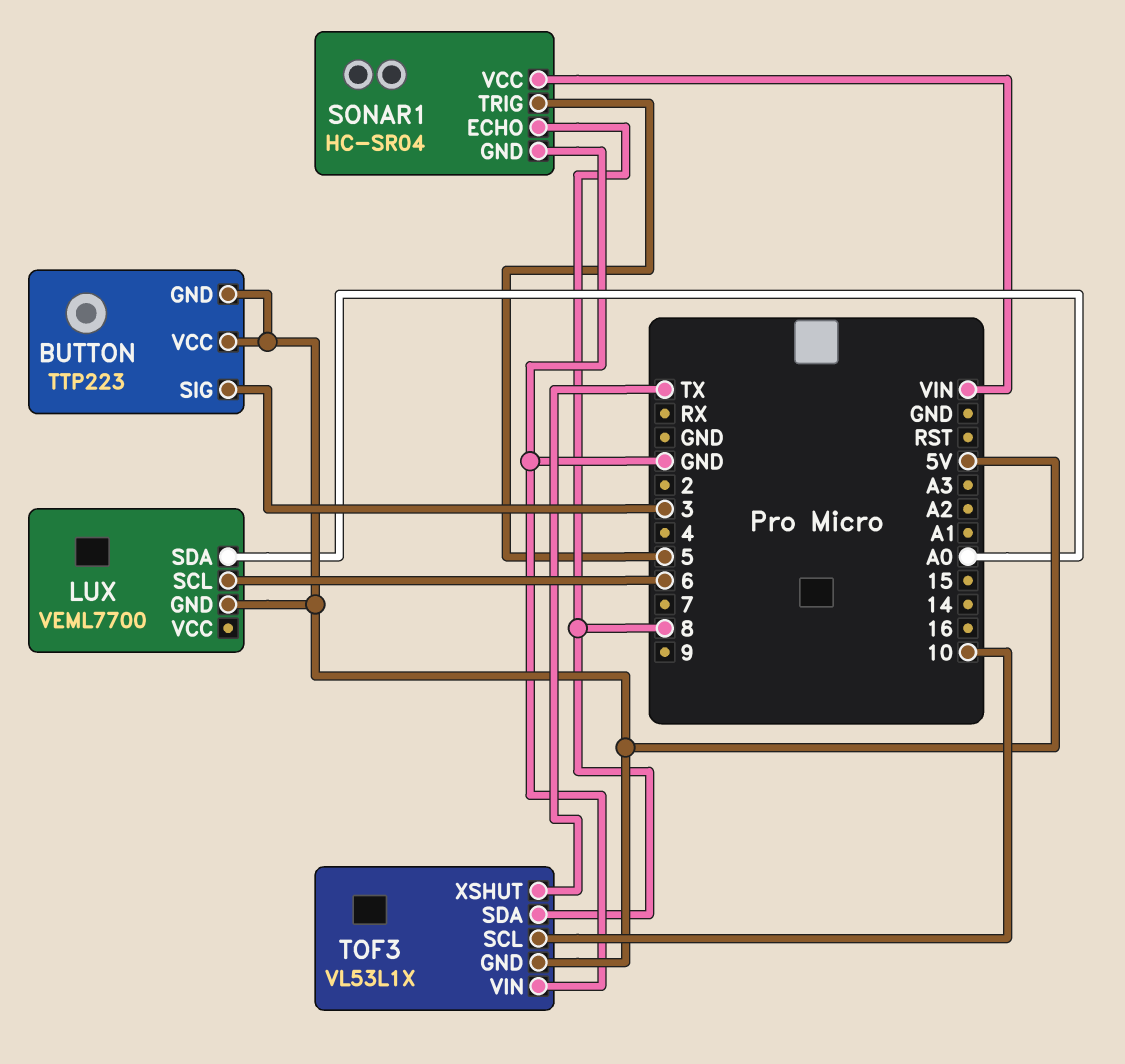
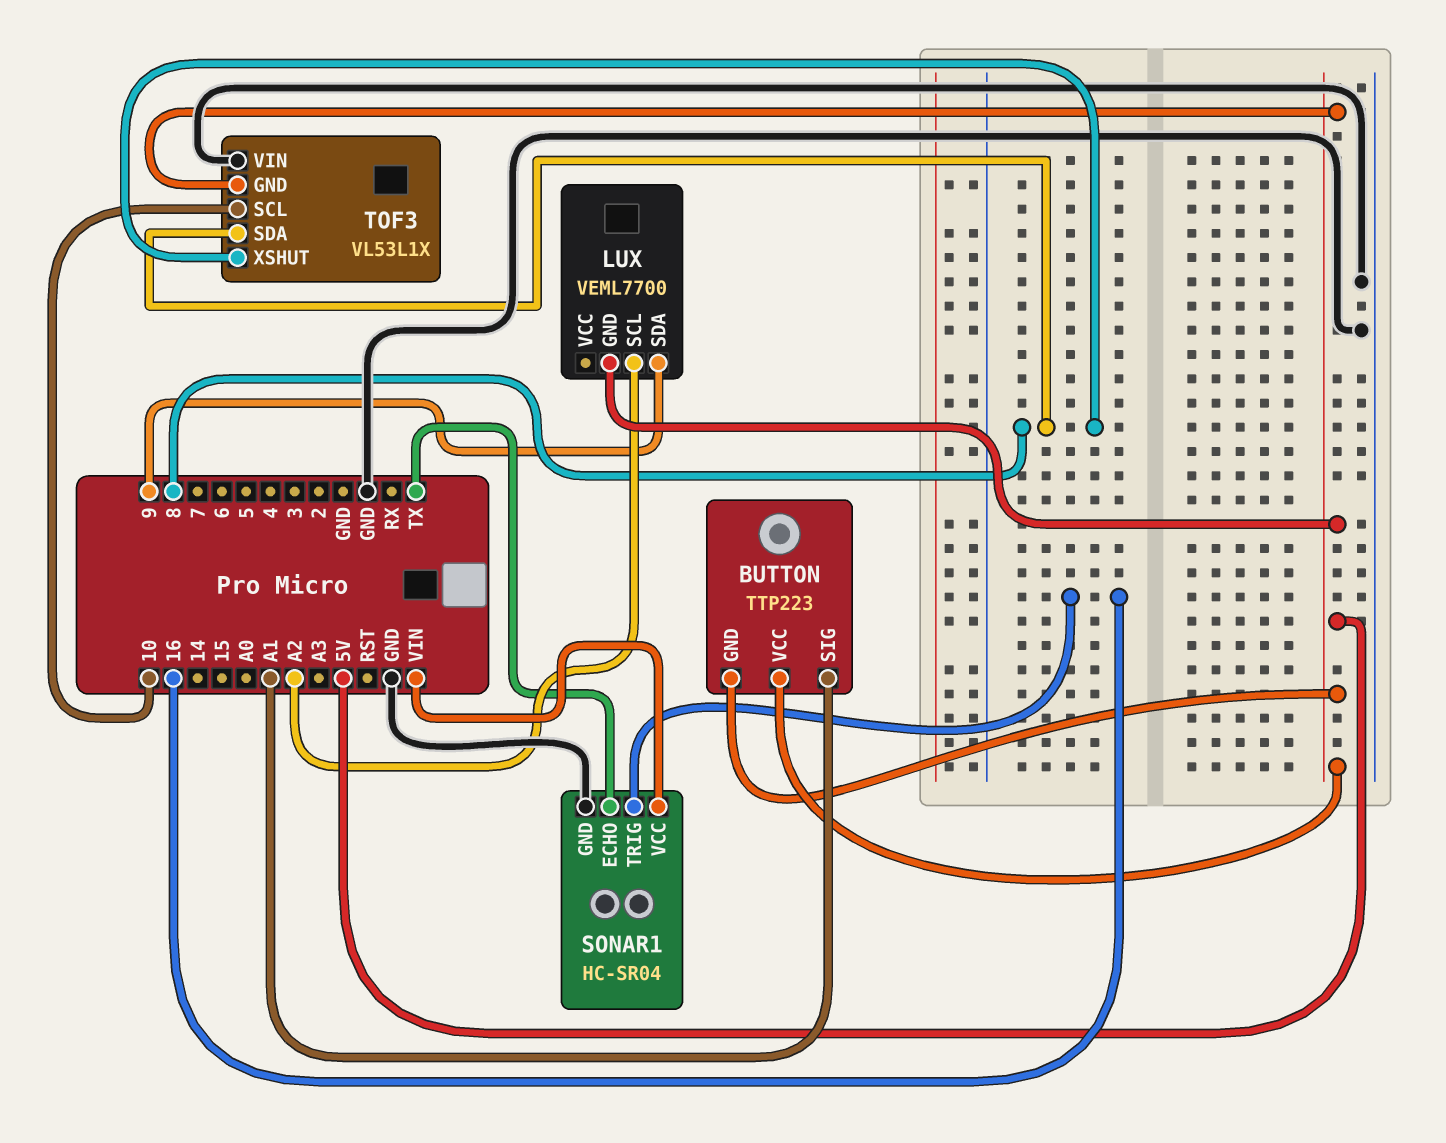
BUTTON pin SIG: 3 -> A1
LUX pin SCL: 6 -> A2
LUX pin SDA: A0 -> 9
SONAR1 pin ECHO: 8 -> TX
SONAR1 pin TRIG: 5 -> 16
TOF3 pin XSHUT: TX -> 8

